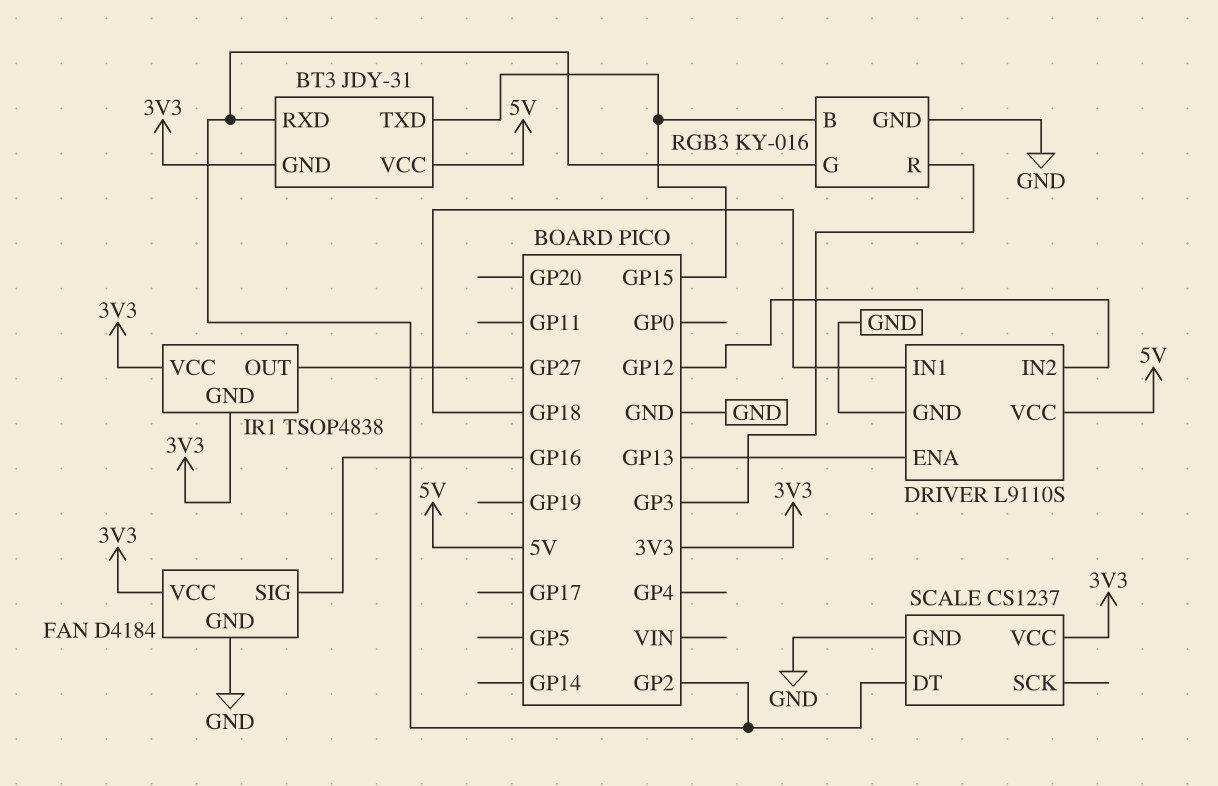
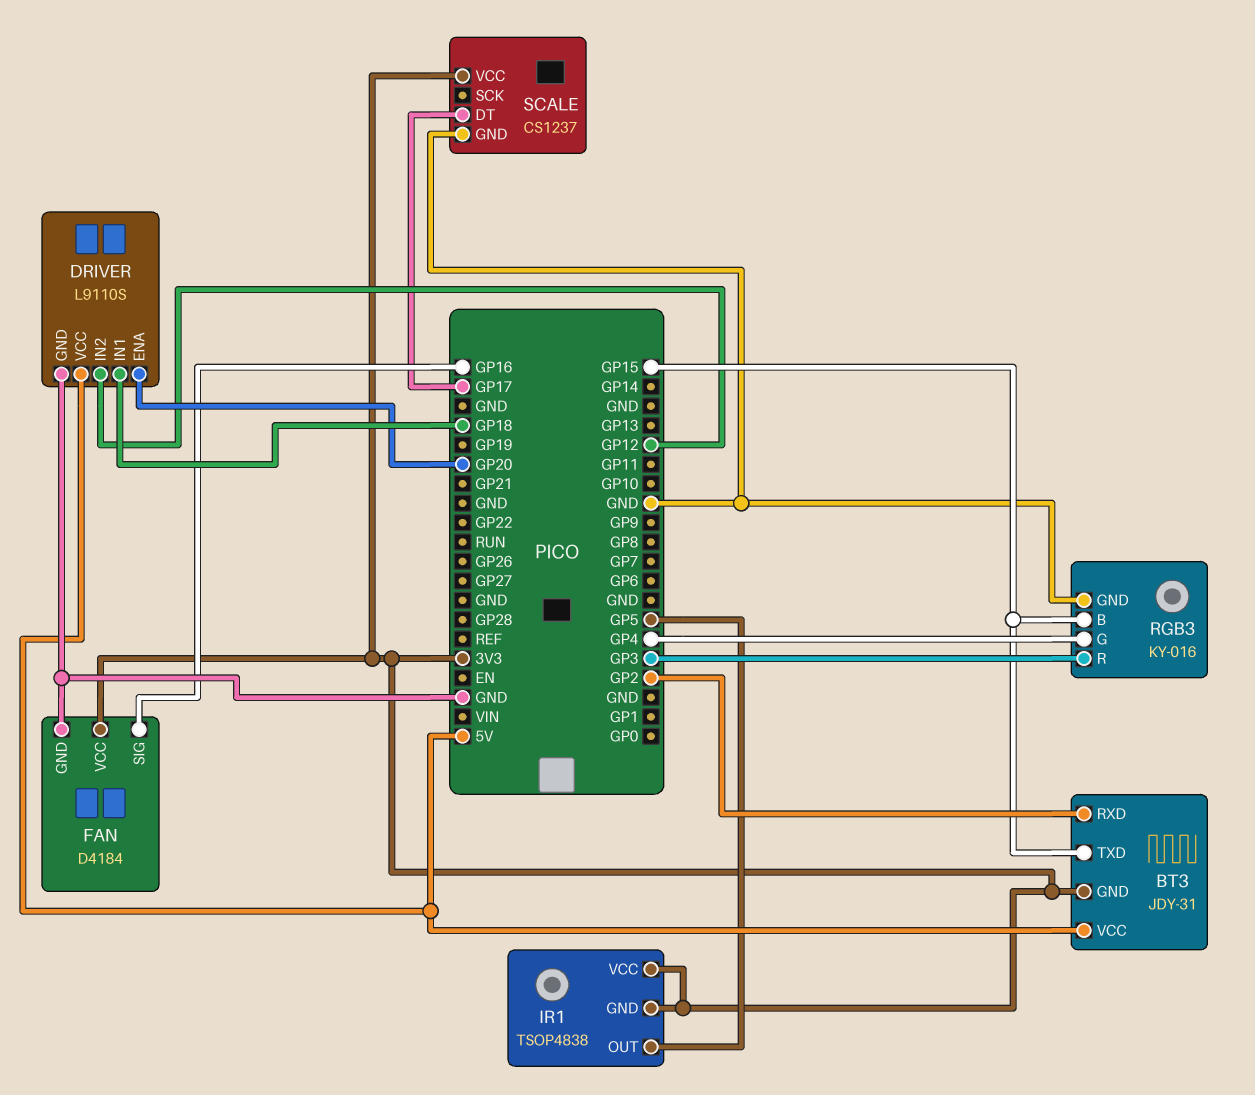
DRIVER pin ENA: GP13 -> GP20
IR1 pin OUT: GP27 -> GP5
RGB3 pin G: GP2 -> GP4
SCALE pin DT: GP2 -> GP17

